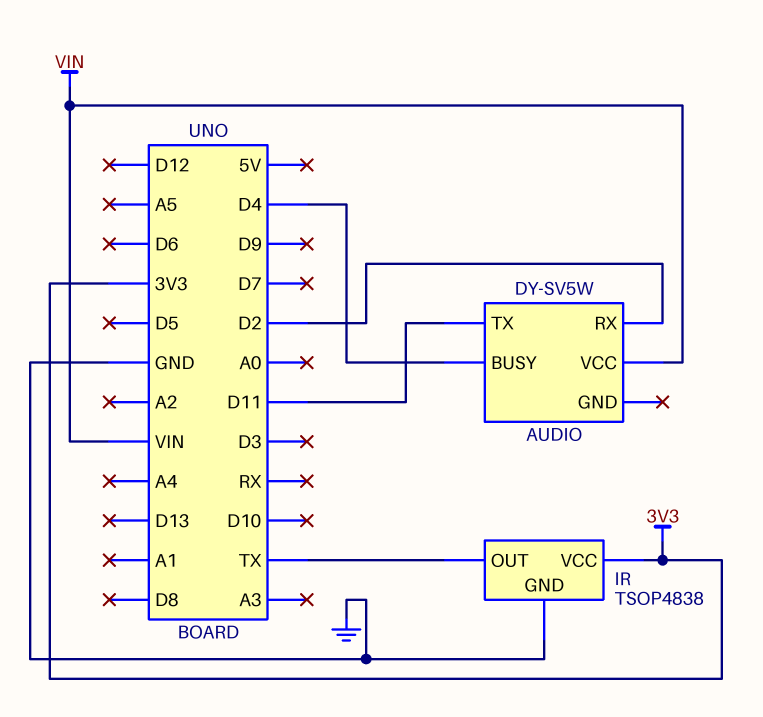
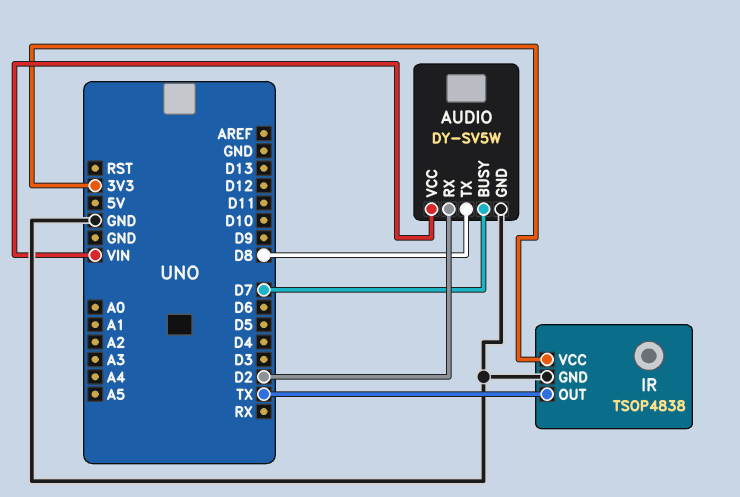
AUDIO pin BUSY: D4 -> D7
AUDIO pin GND: none -> GND
AUDIO pin TX: D11 -> D8

